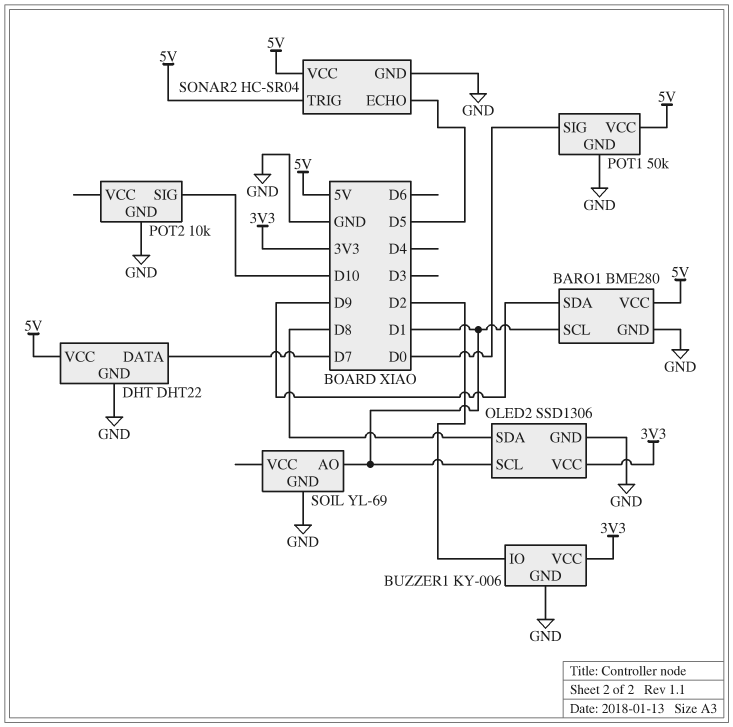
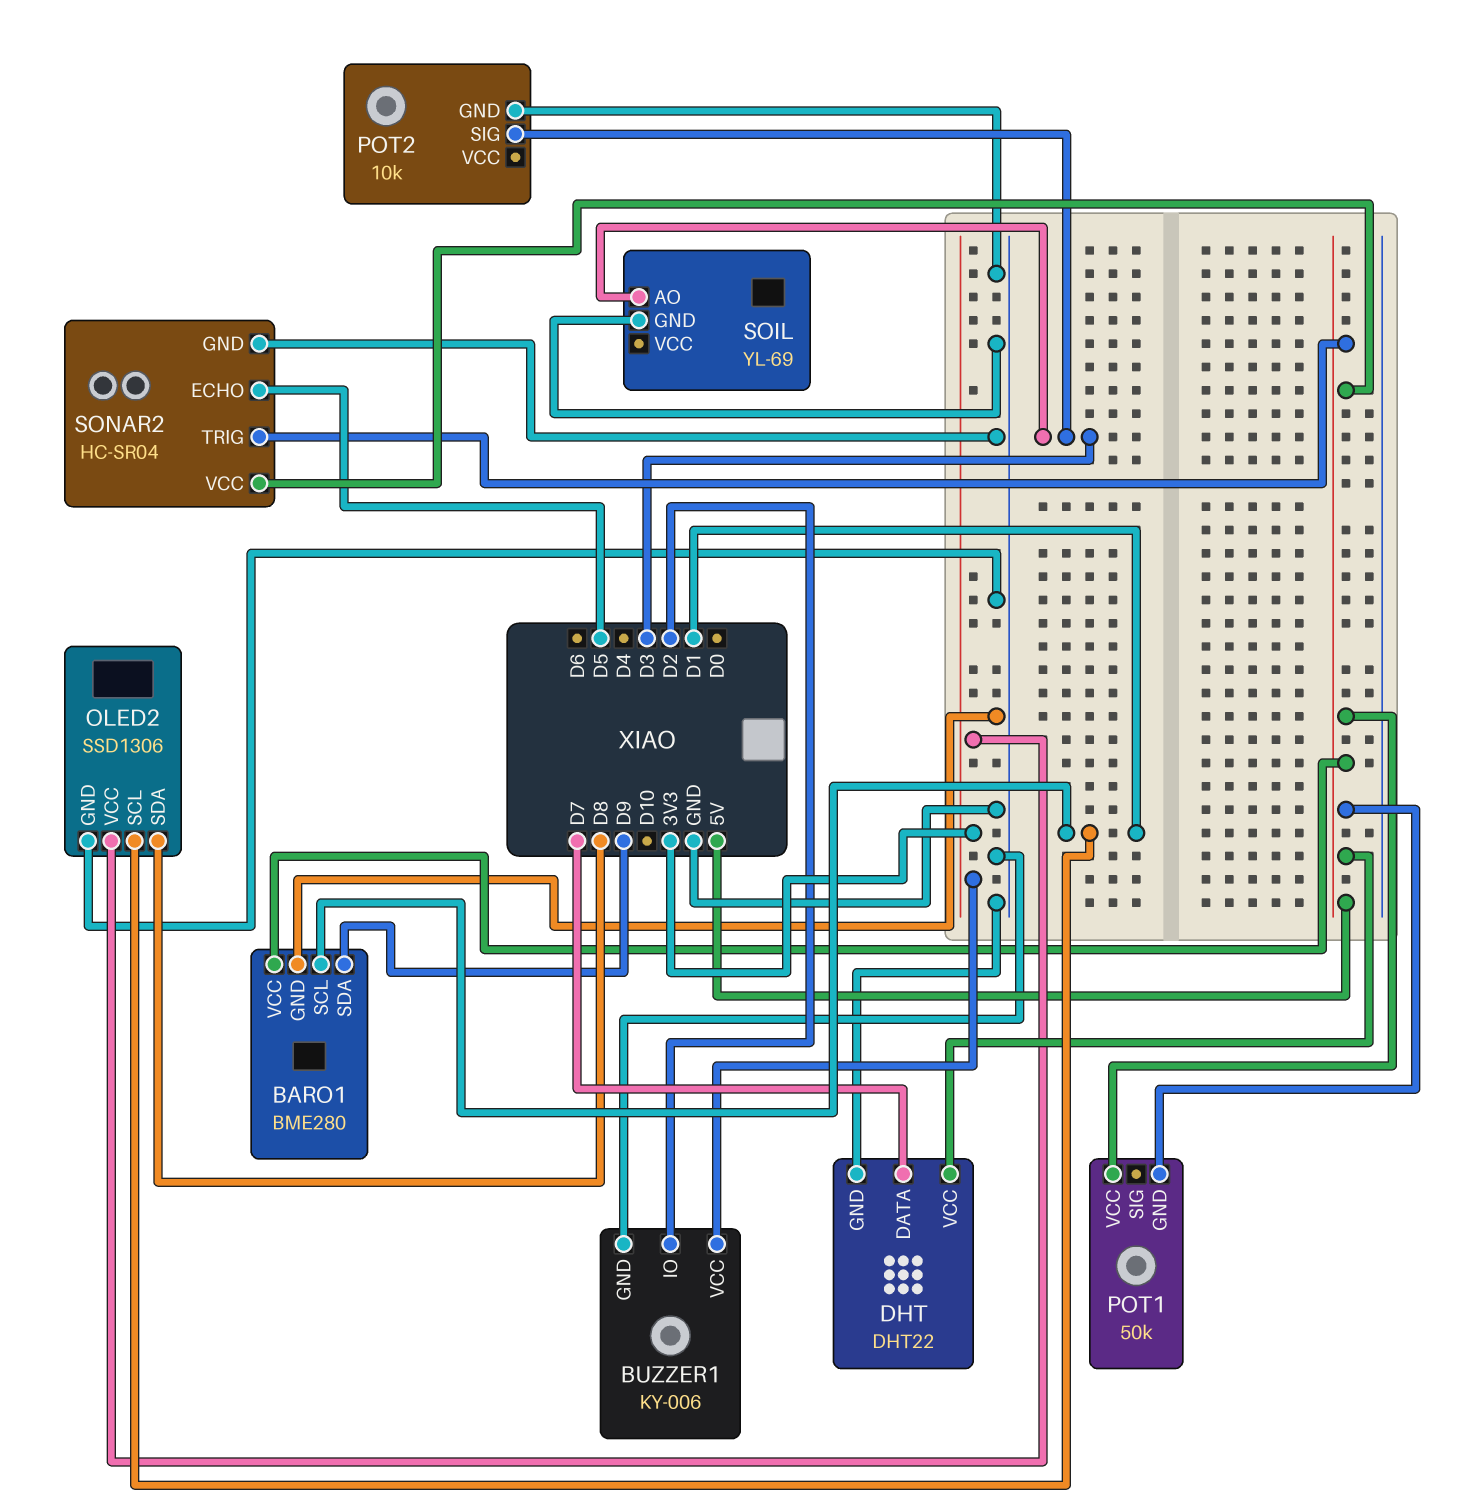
POT1 pin GND: GND -> 5V
POT1 pin SIG: D0 -> none
POT2 pin SIG: D10 -> D3
SOIL pin AO: D1 -> D3

